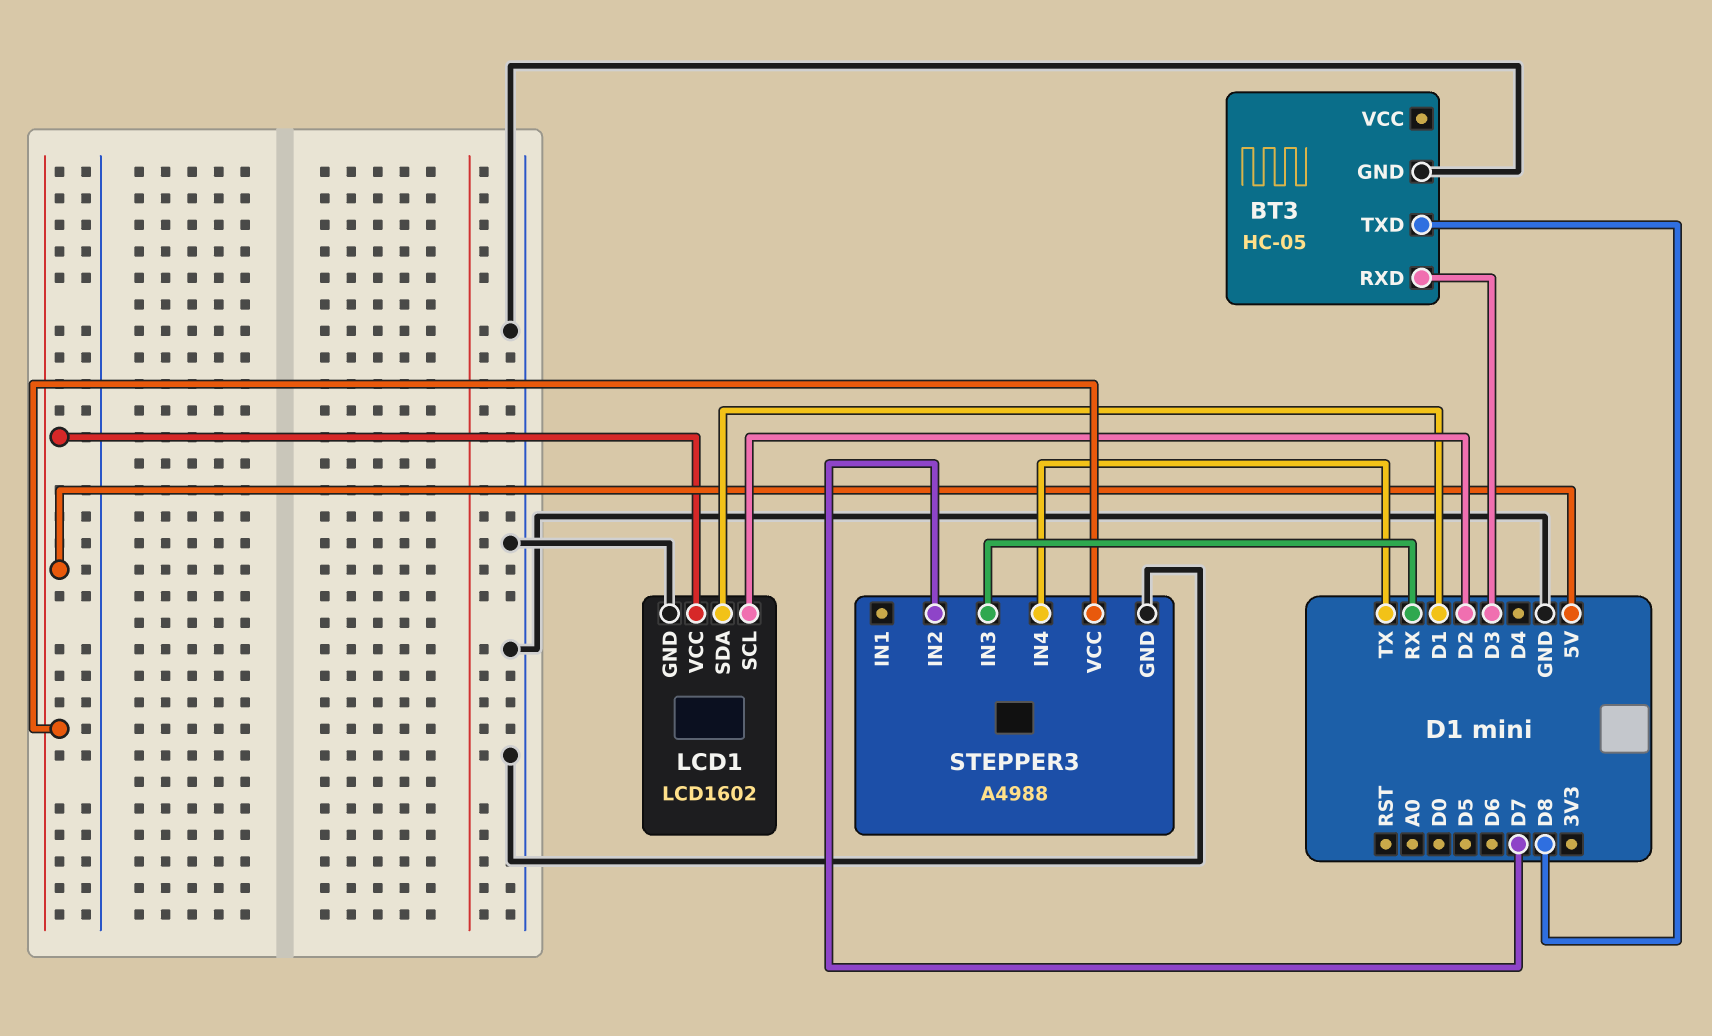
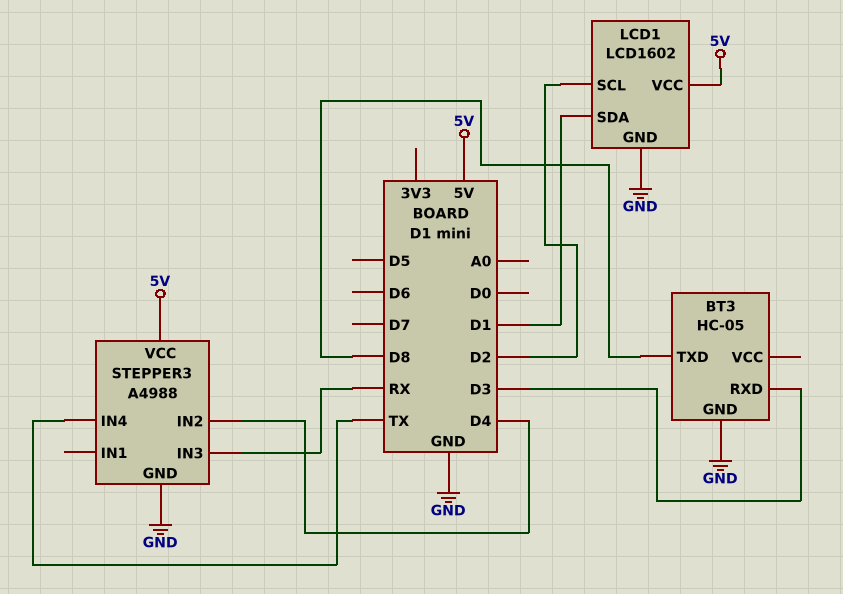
STEPPER3 pin IN2: D7 -> D4

